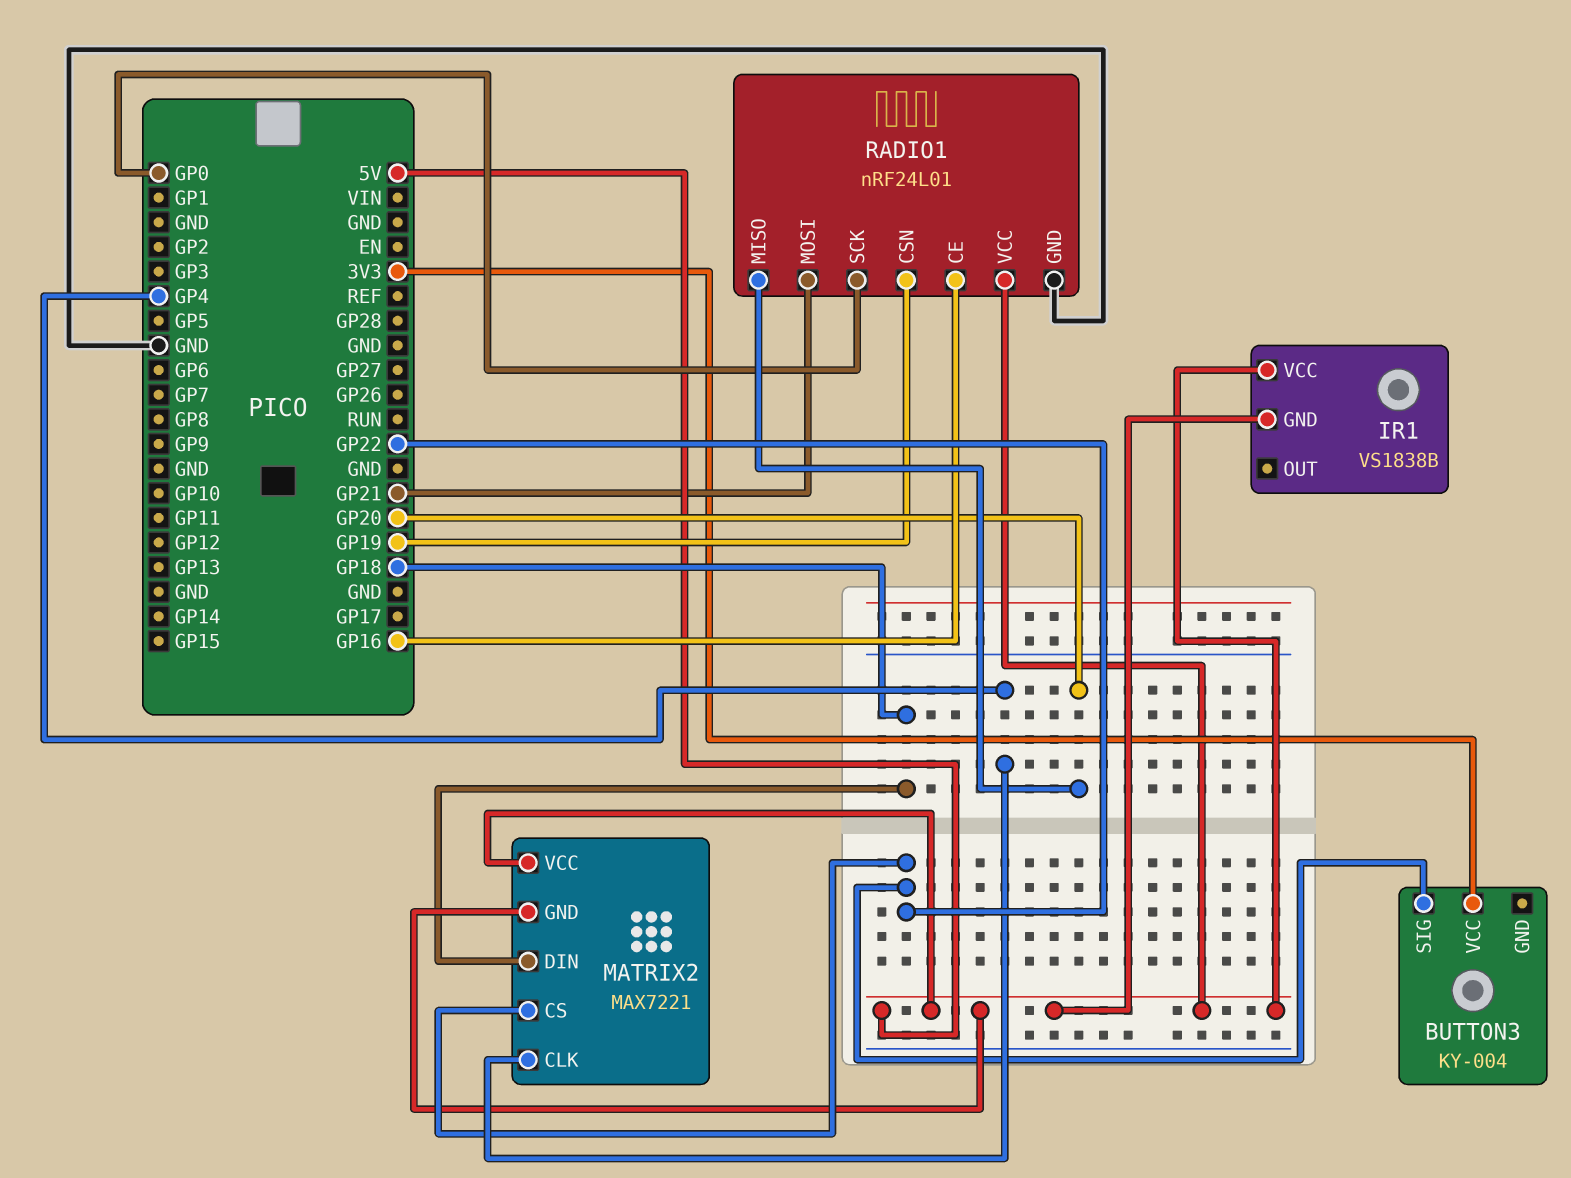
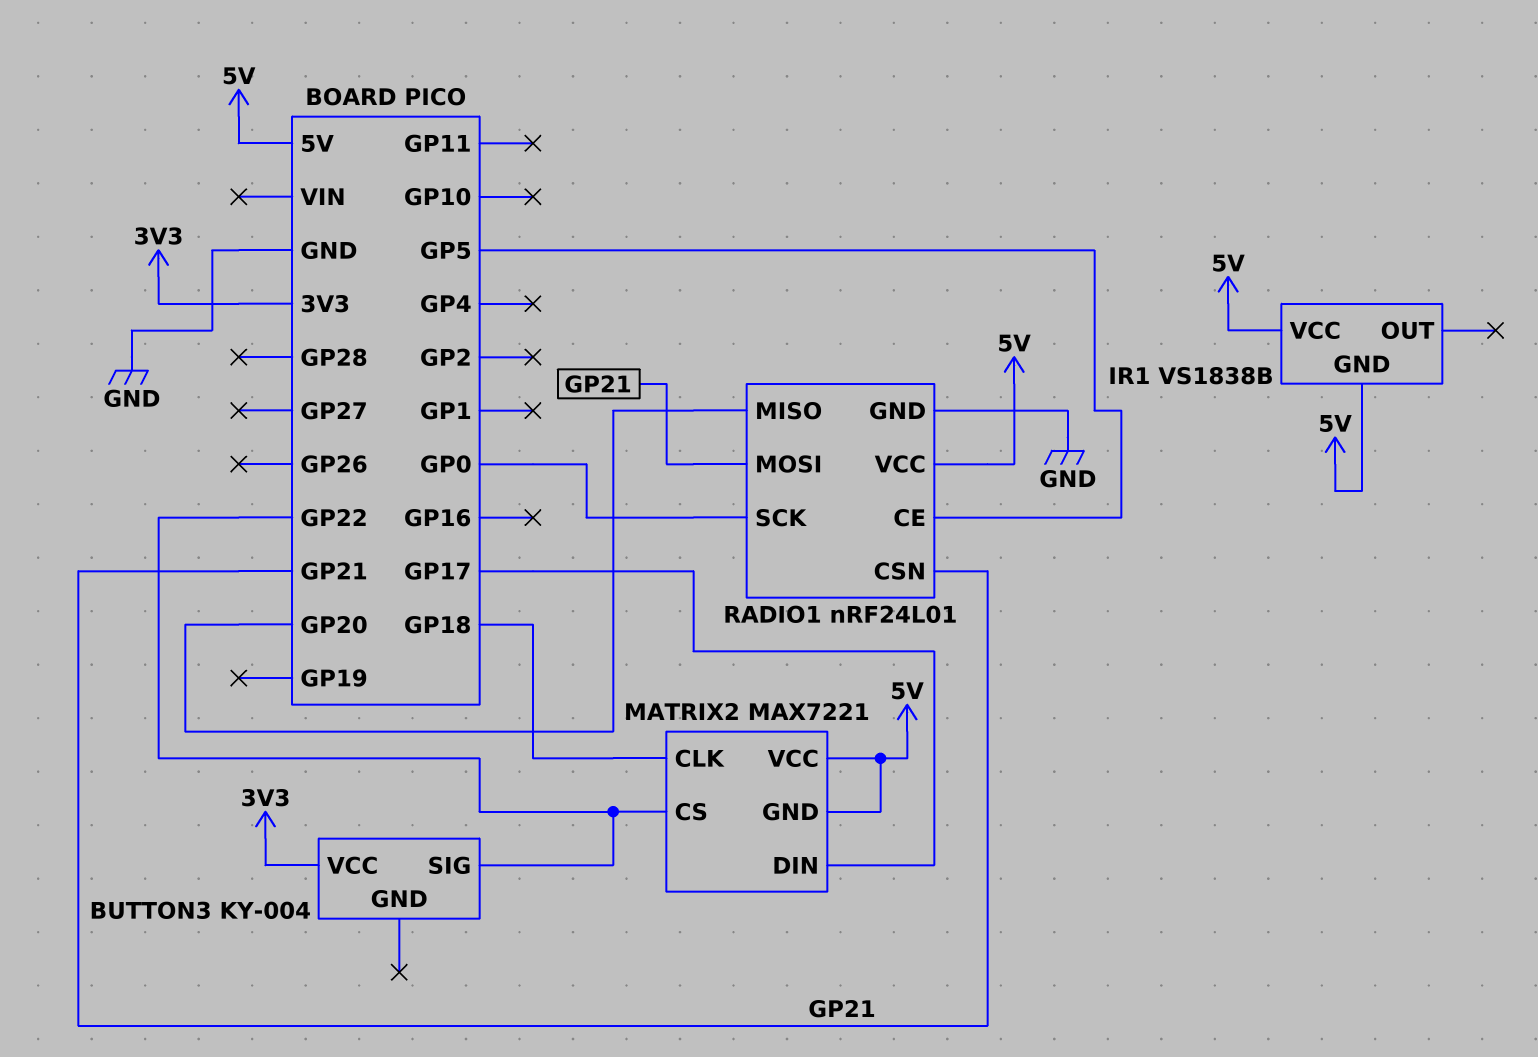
MATRIX2 pin CLK: GP4 -> GP18
MATRIX2 pin DIN: GP18 -> GP17
RADIO1 pin CE: GP16 -> GP5
RADIO1 pin CSN: GP19 -> GP21

